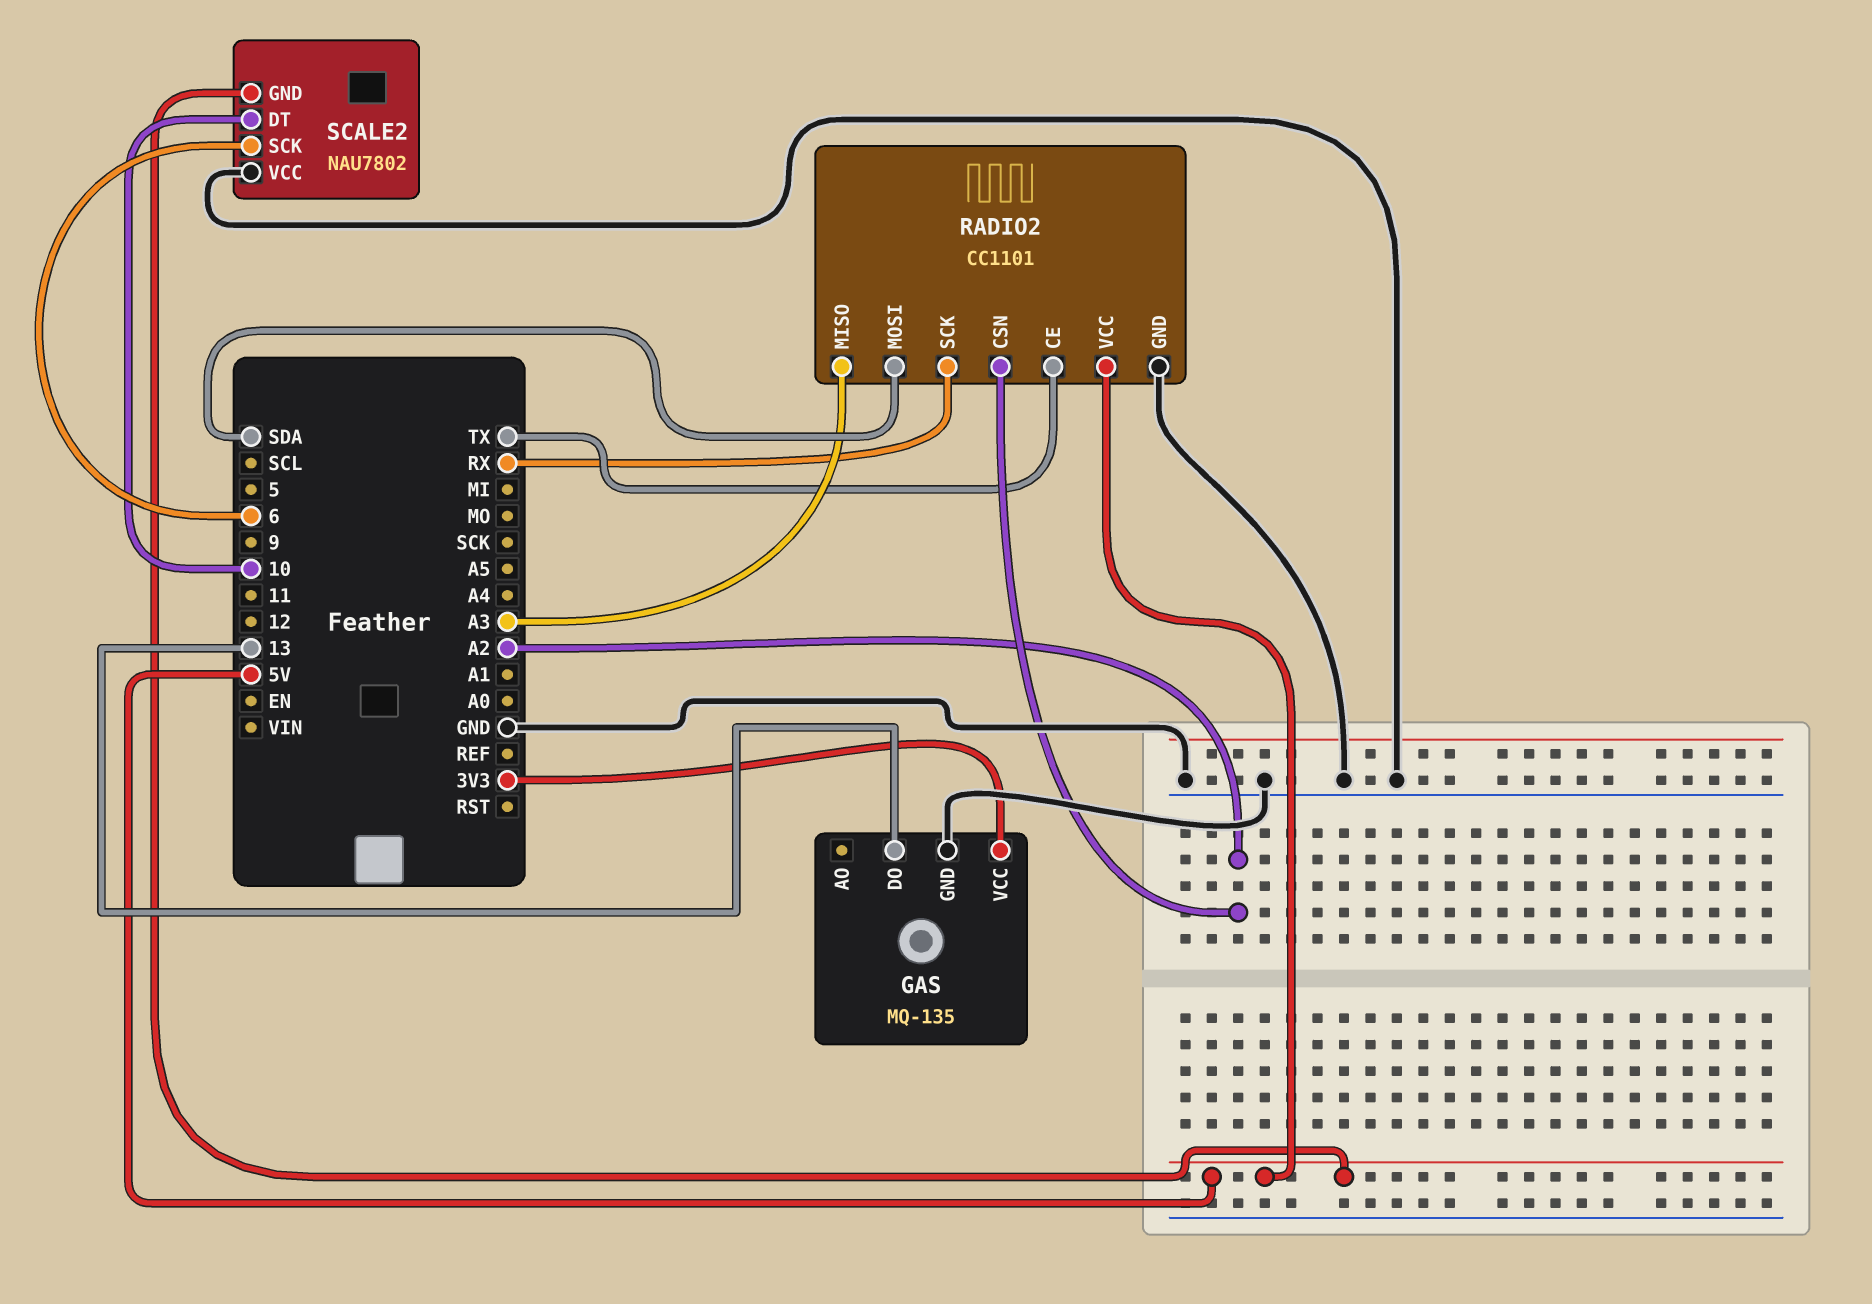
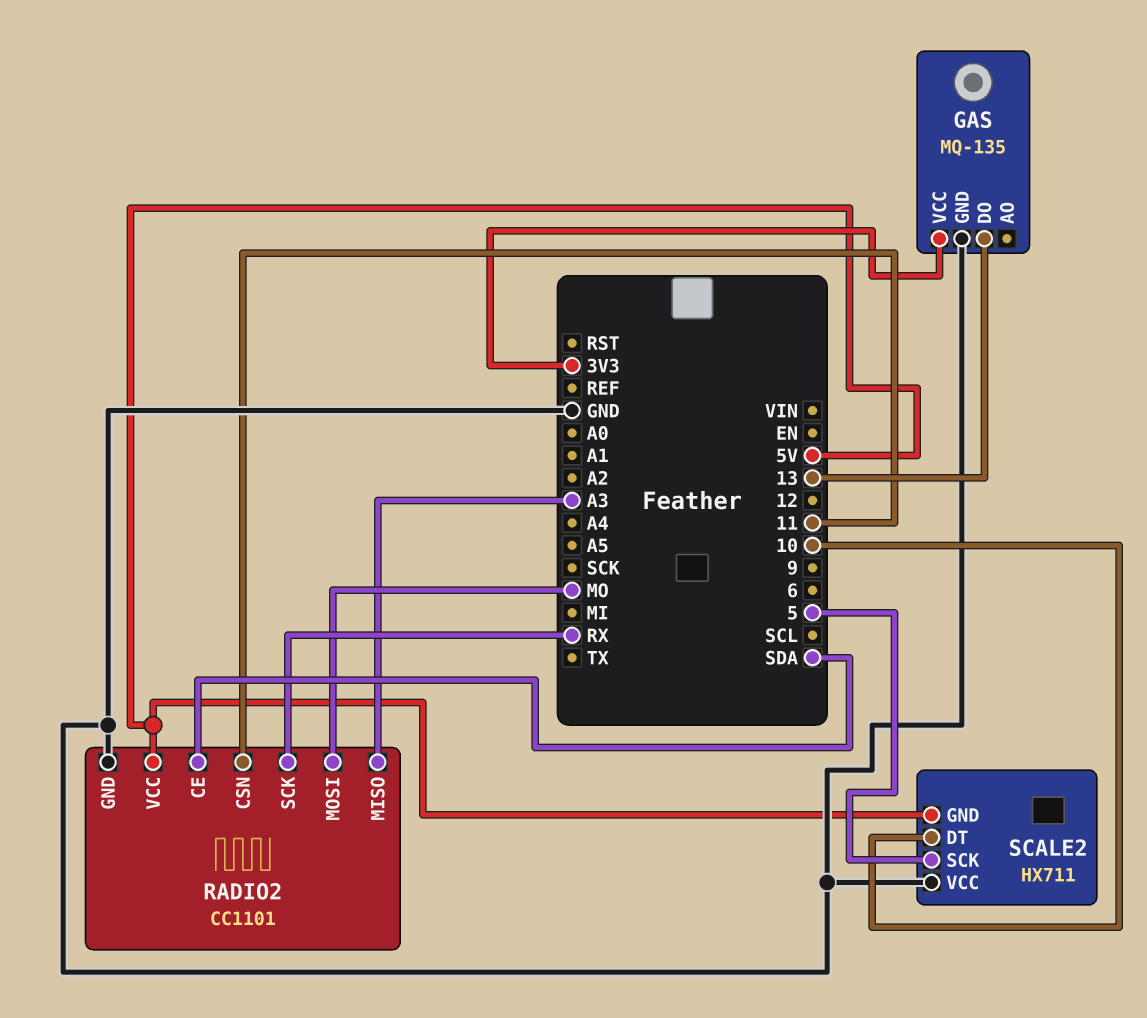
RADIO2 pin CE: TX -> SDA
RADIO2 pin CSN: A2 -> 11
RADIO2 pin MOSI: SDA -> MO
SCALE2: NAU7802 -> HX711
SCALE2 pin SCK: 6 -> 5

